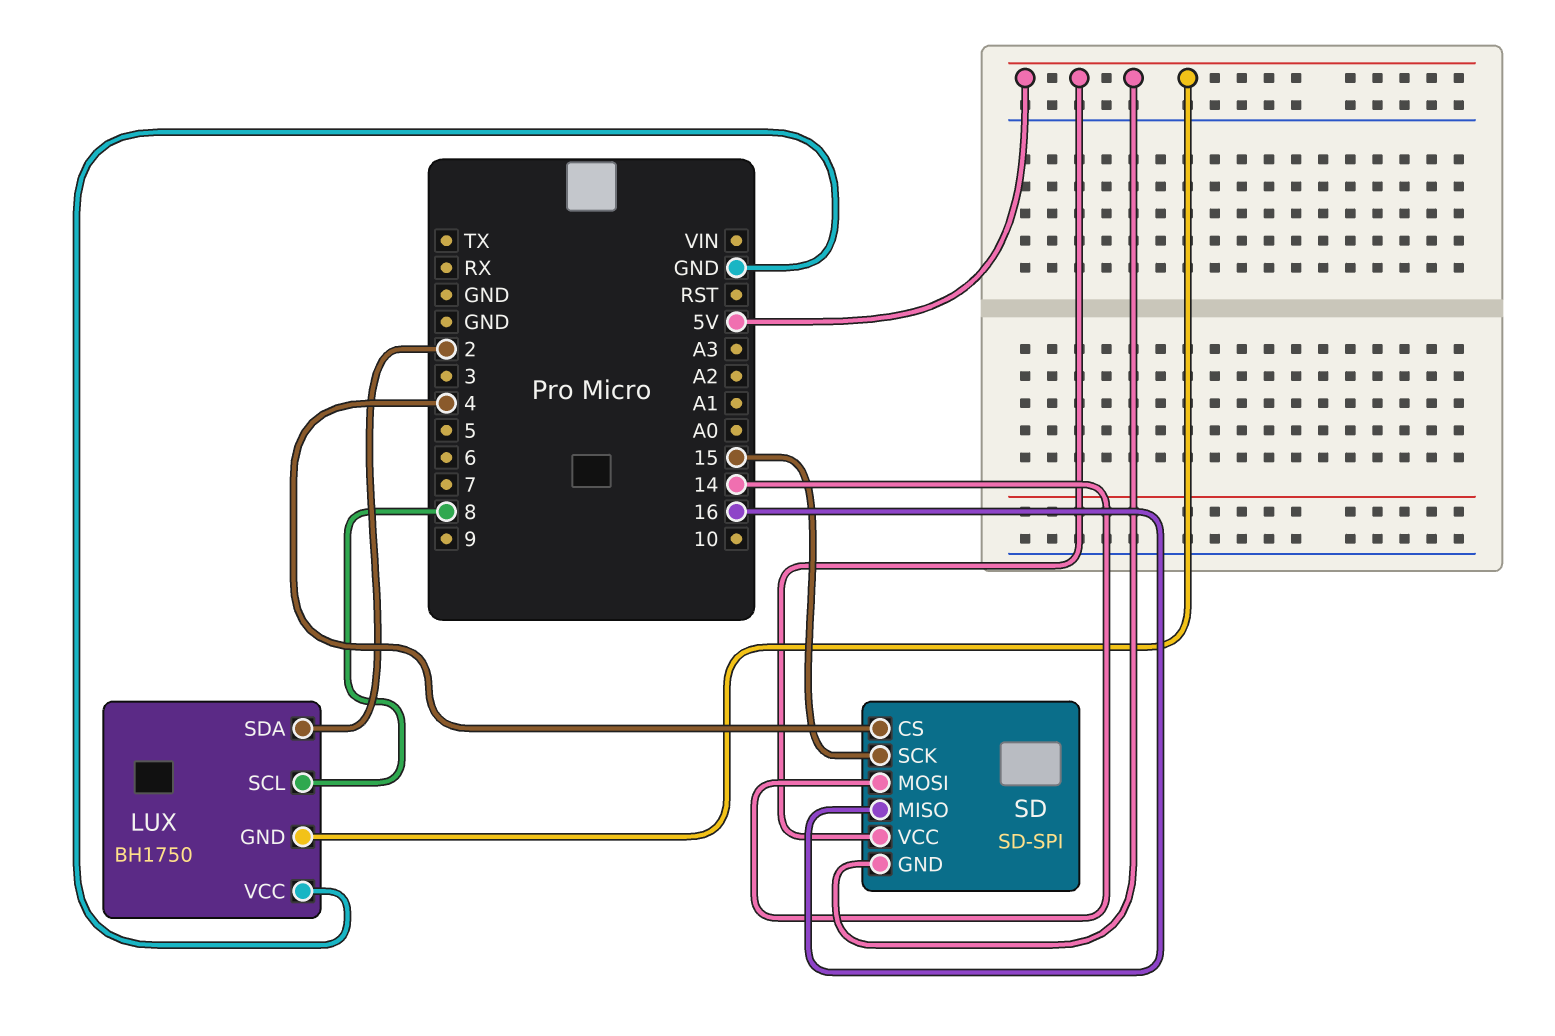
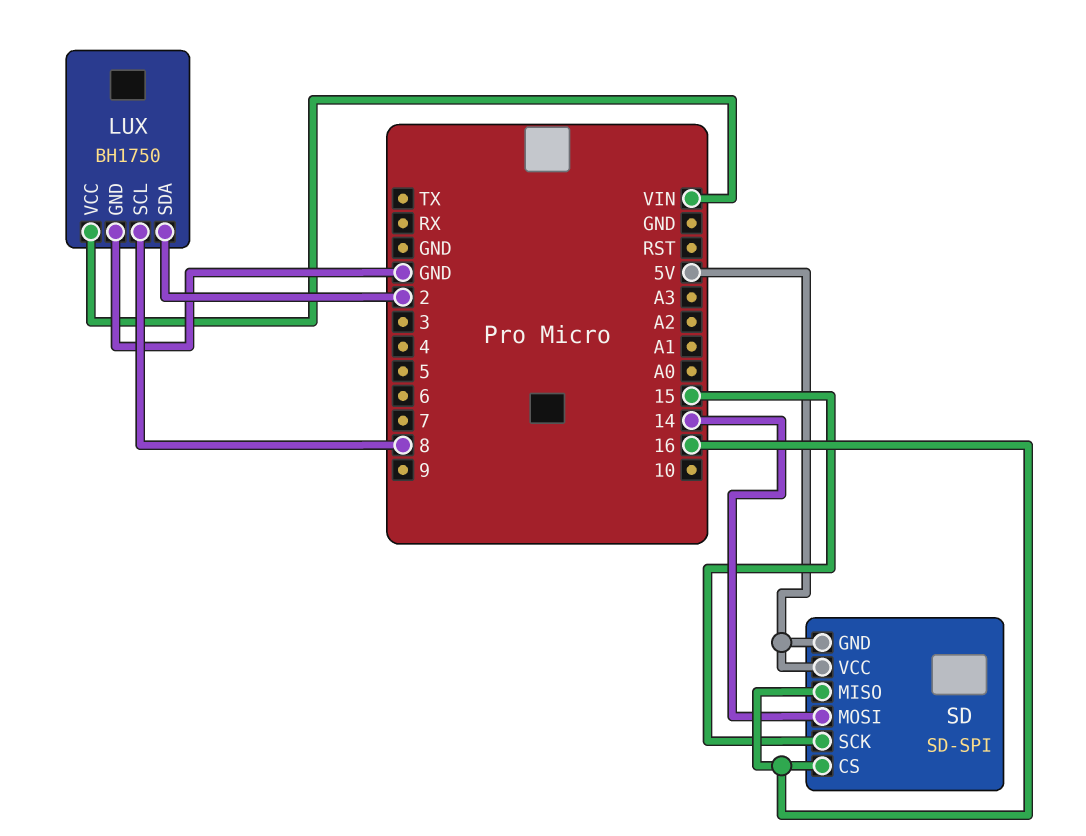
LUX pin GND: 5V -> GND
LUX pin VCC: GND -> VIN
SD pin CS: 4 -> 16

